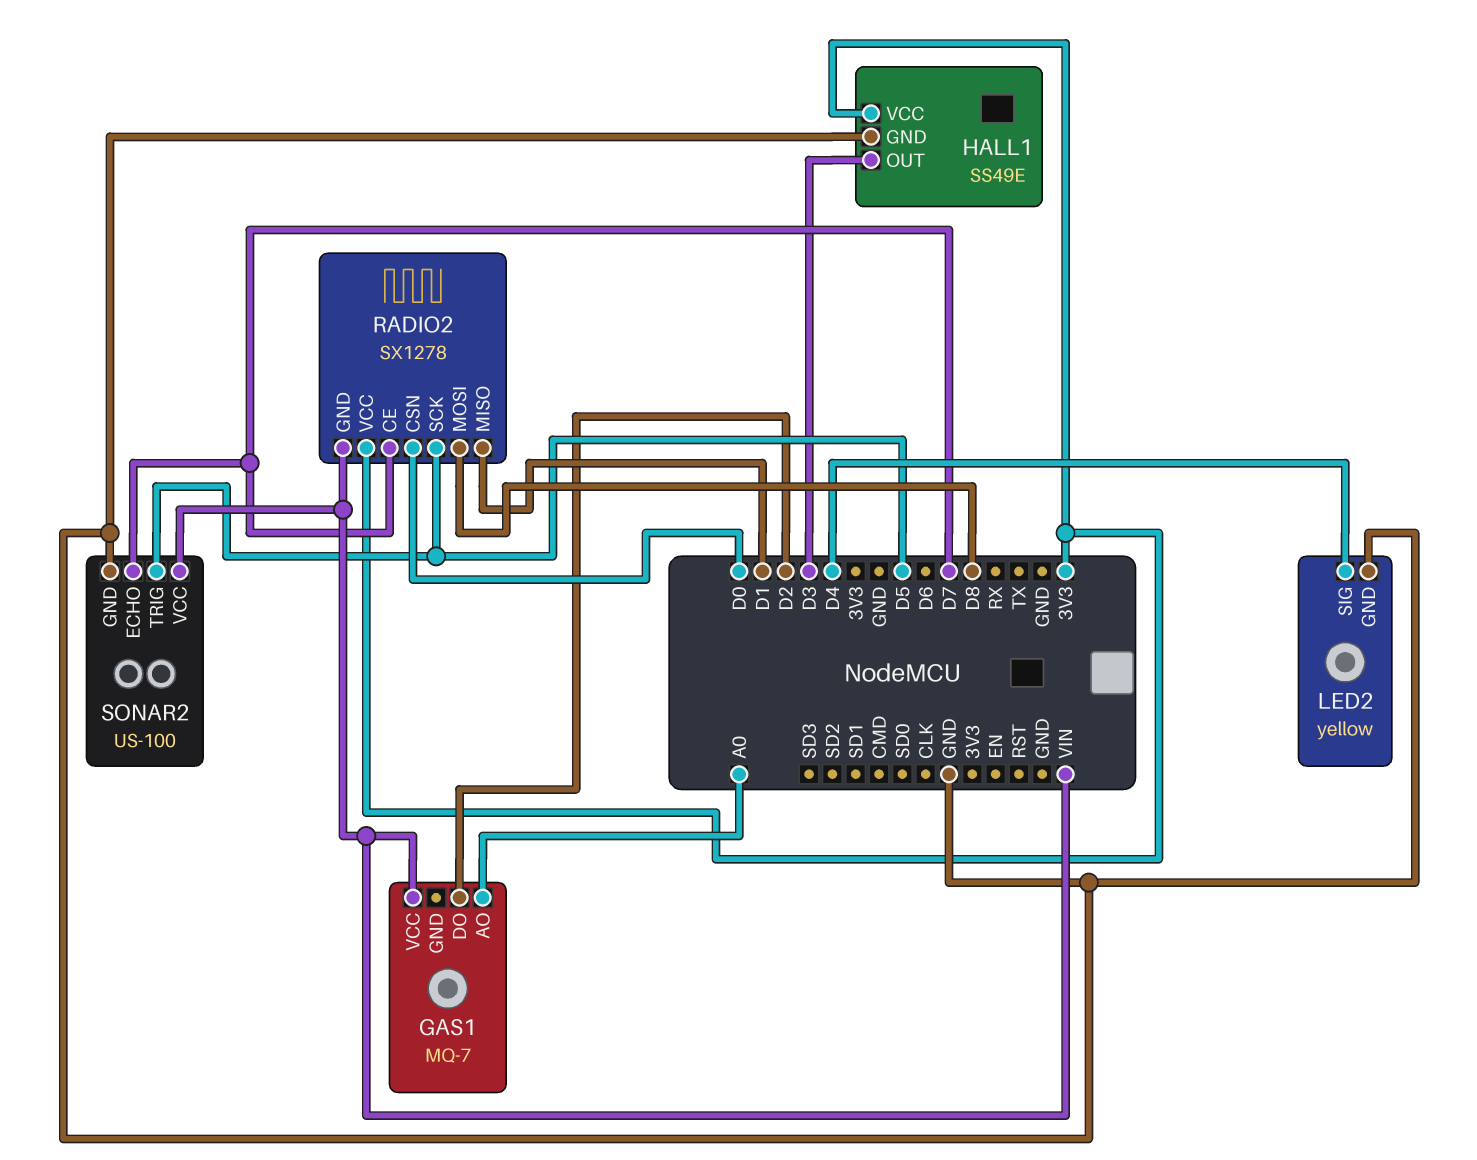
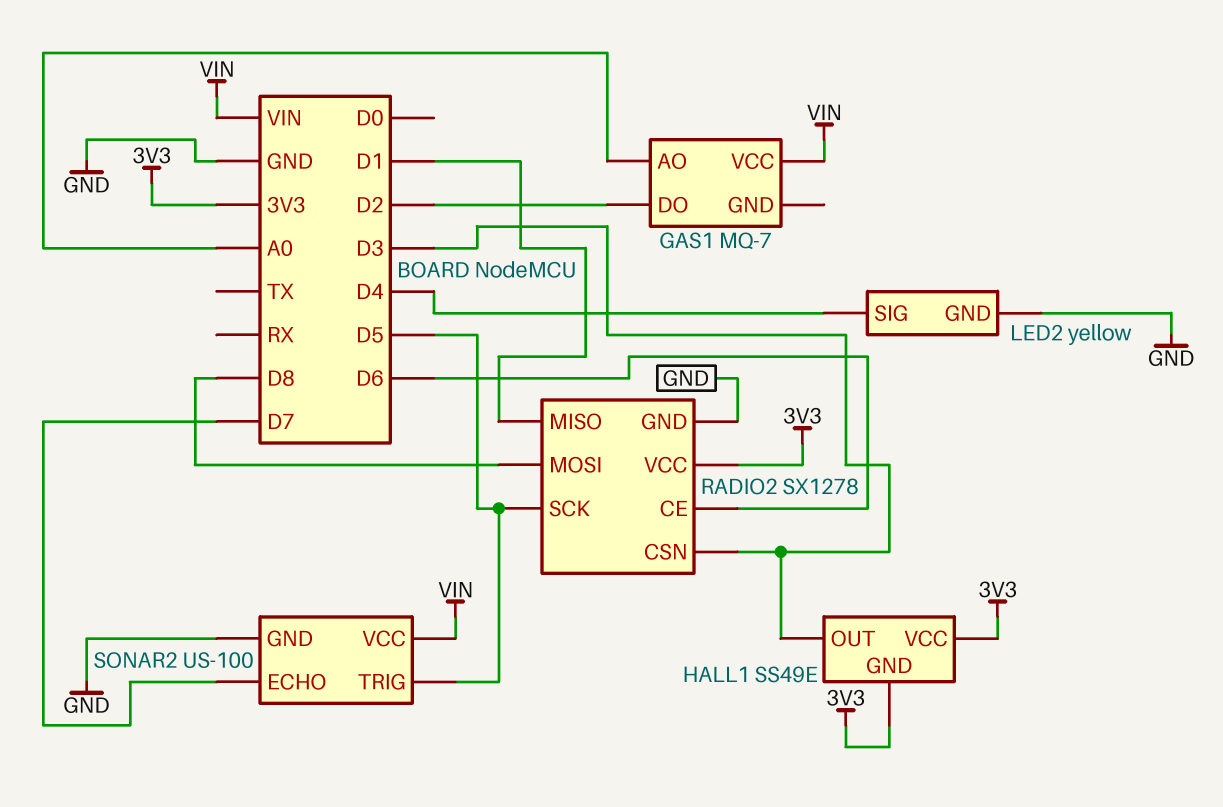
HALL1 pin GND: GND -> 3V3
RADIO2 pin CE: D7 -> D6
RADIO2 pin CSN: D0 -> D3
RADIO2 pin GND: VIN -> GND

